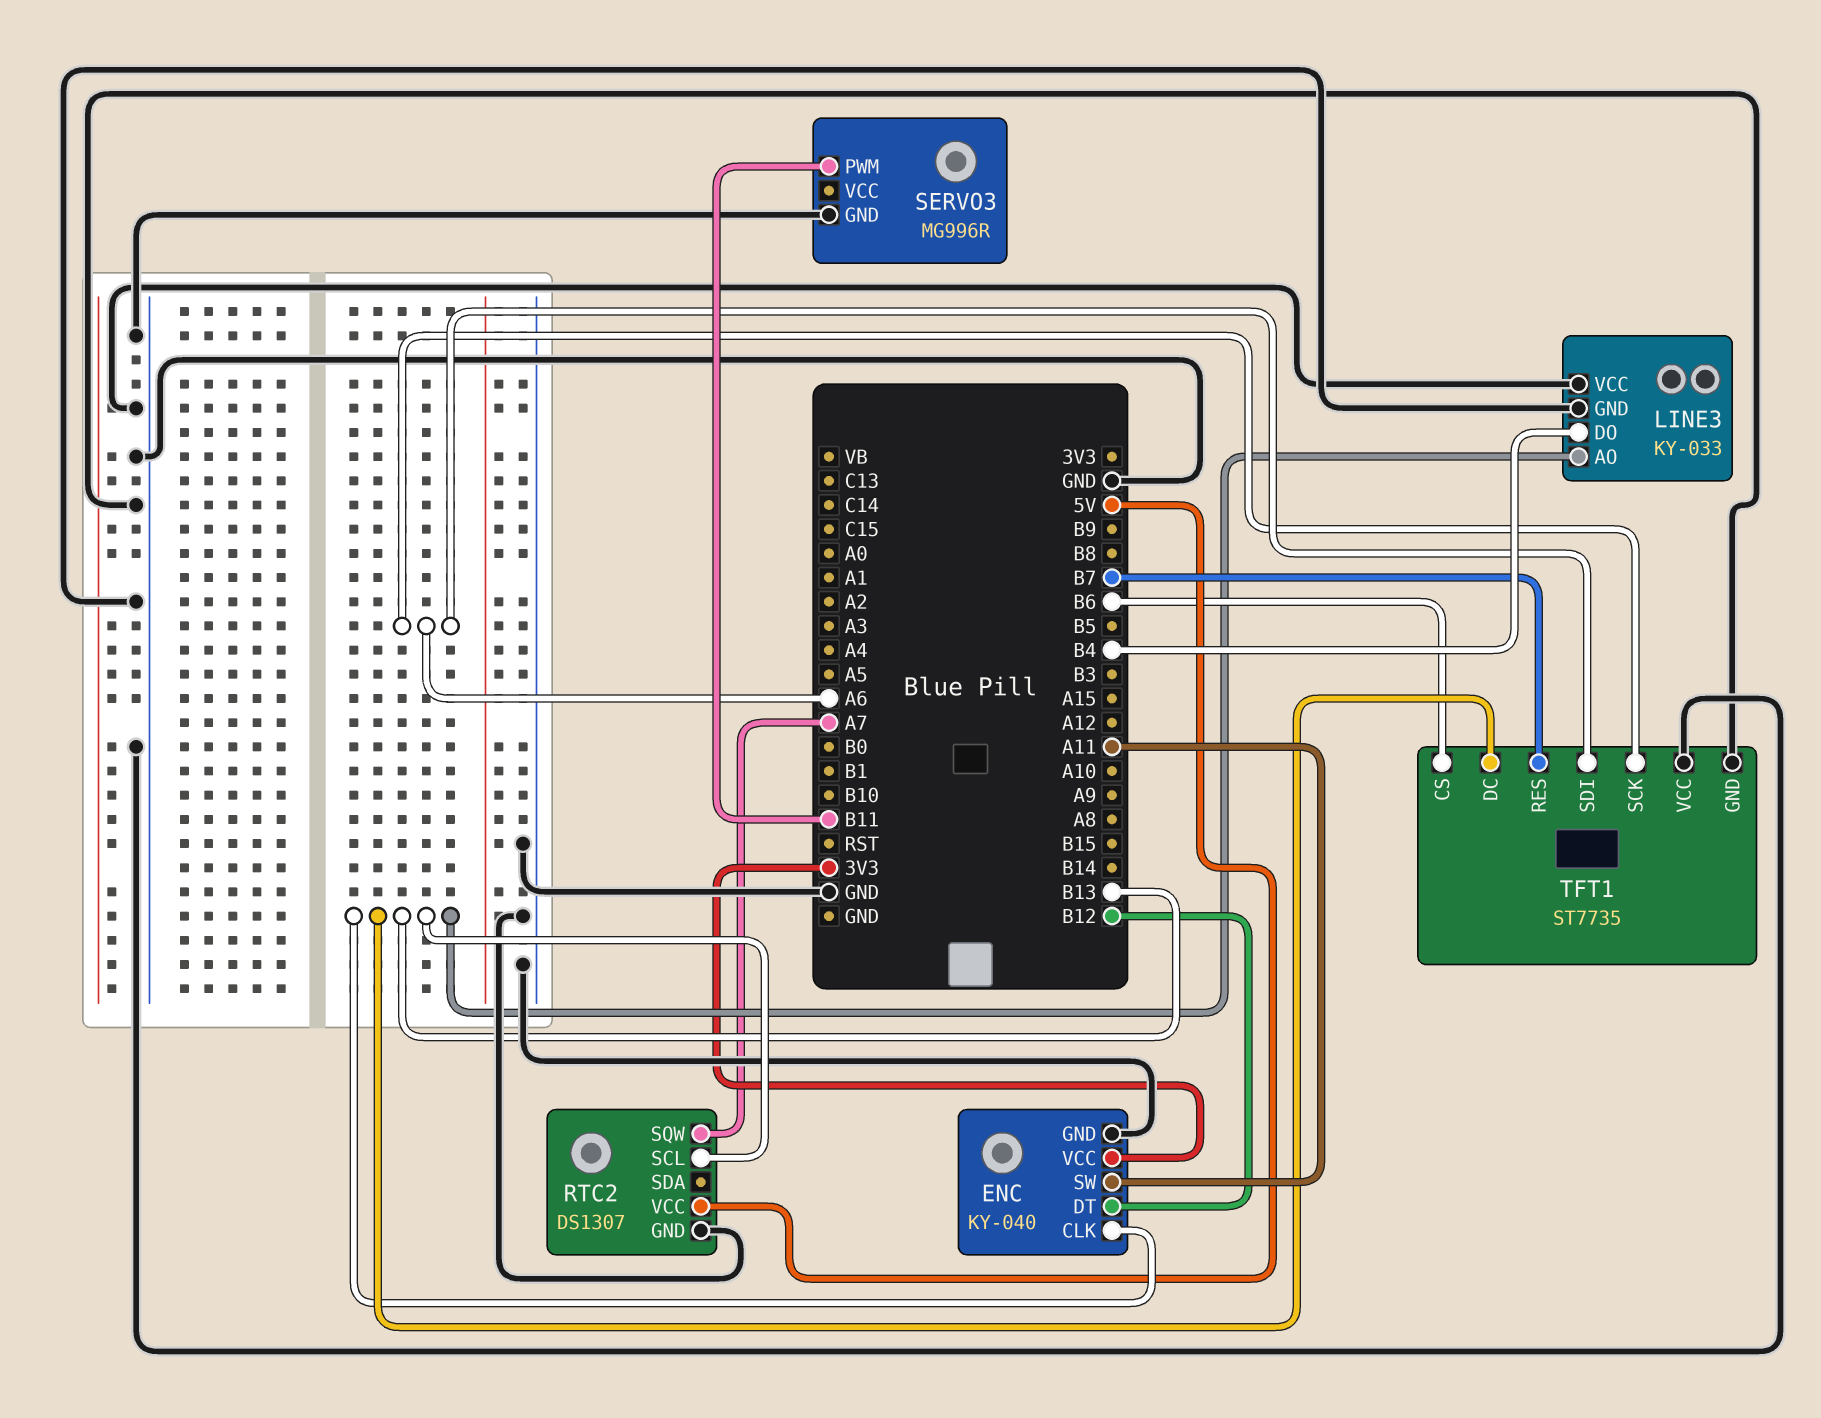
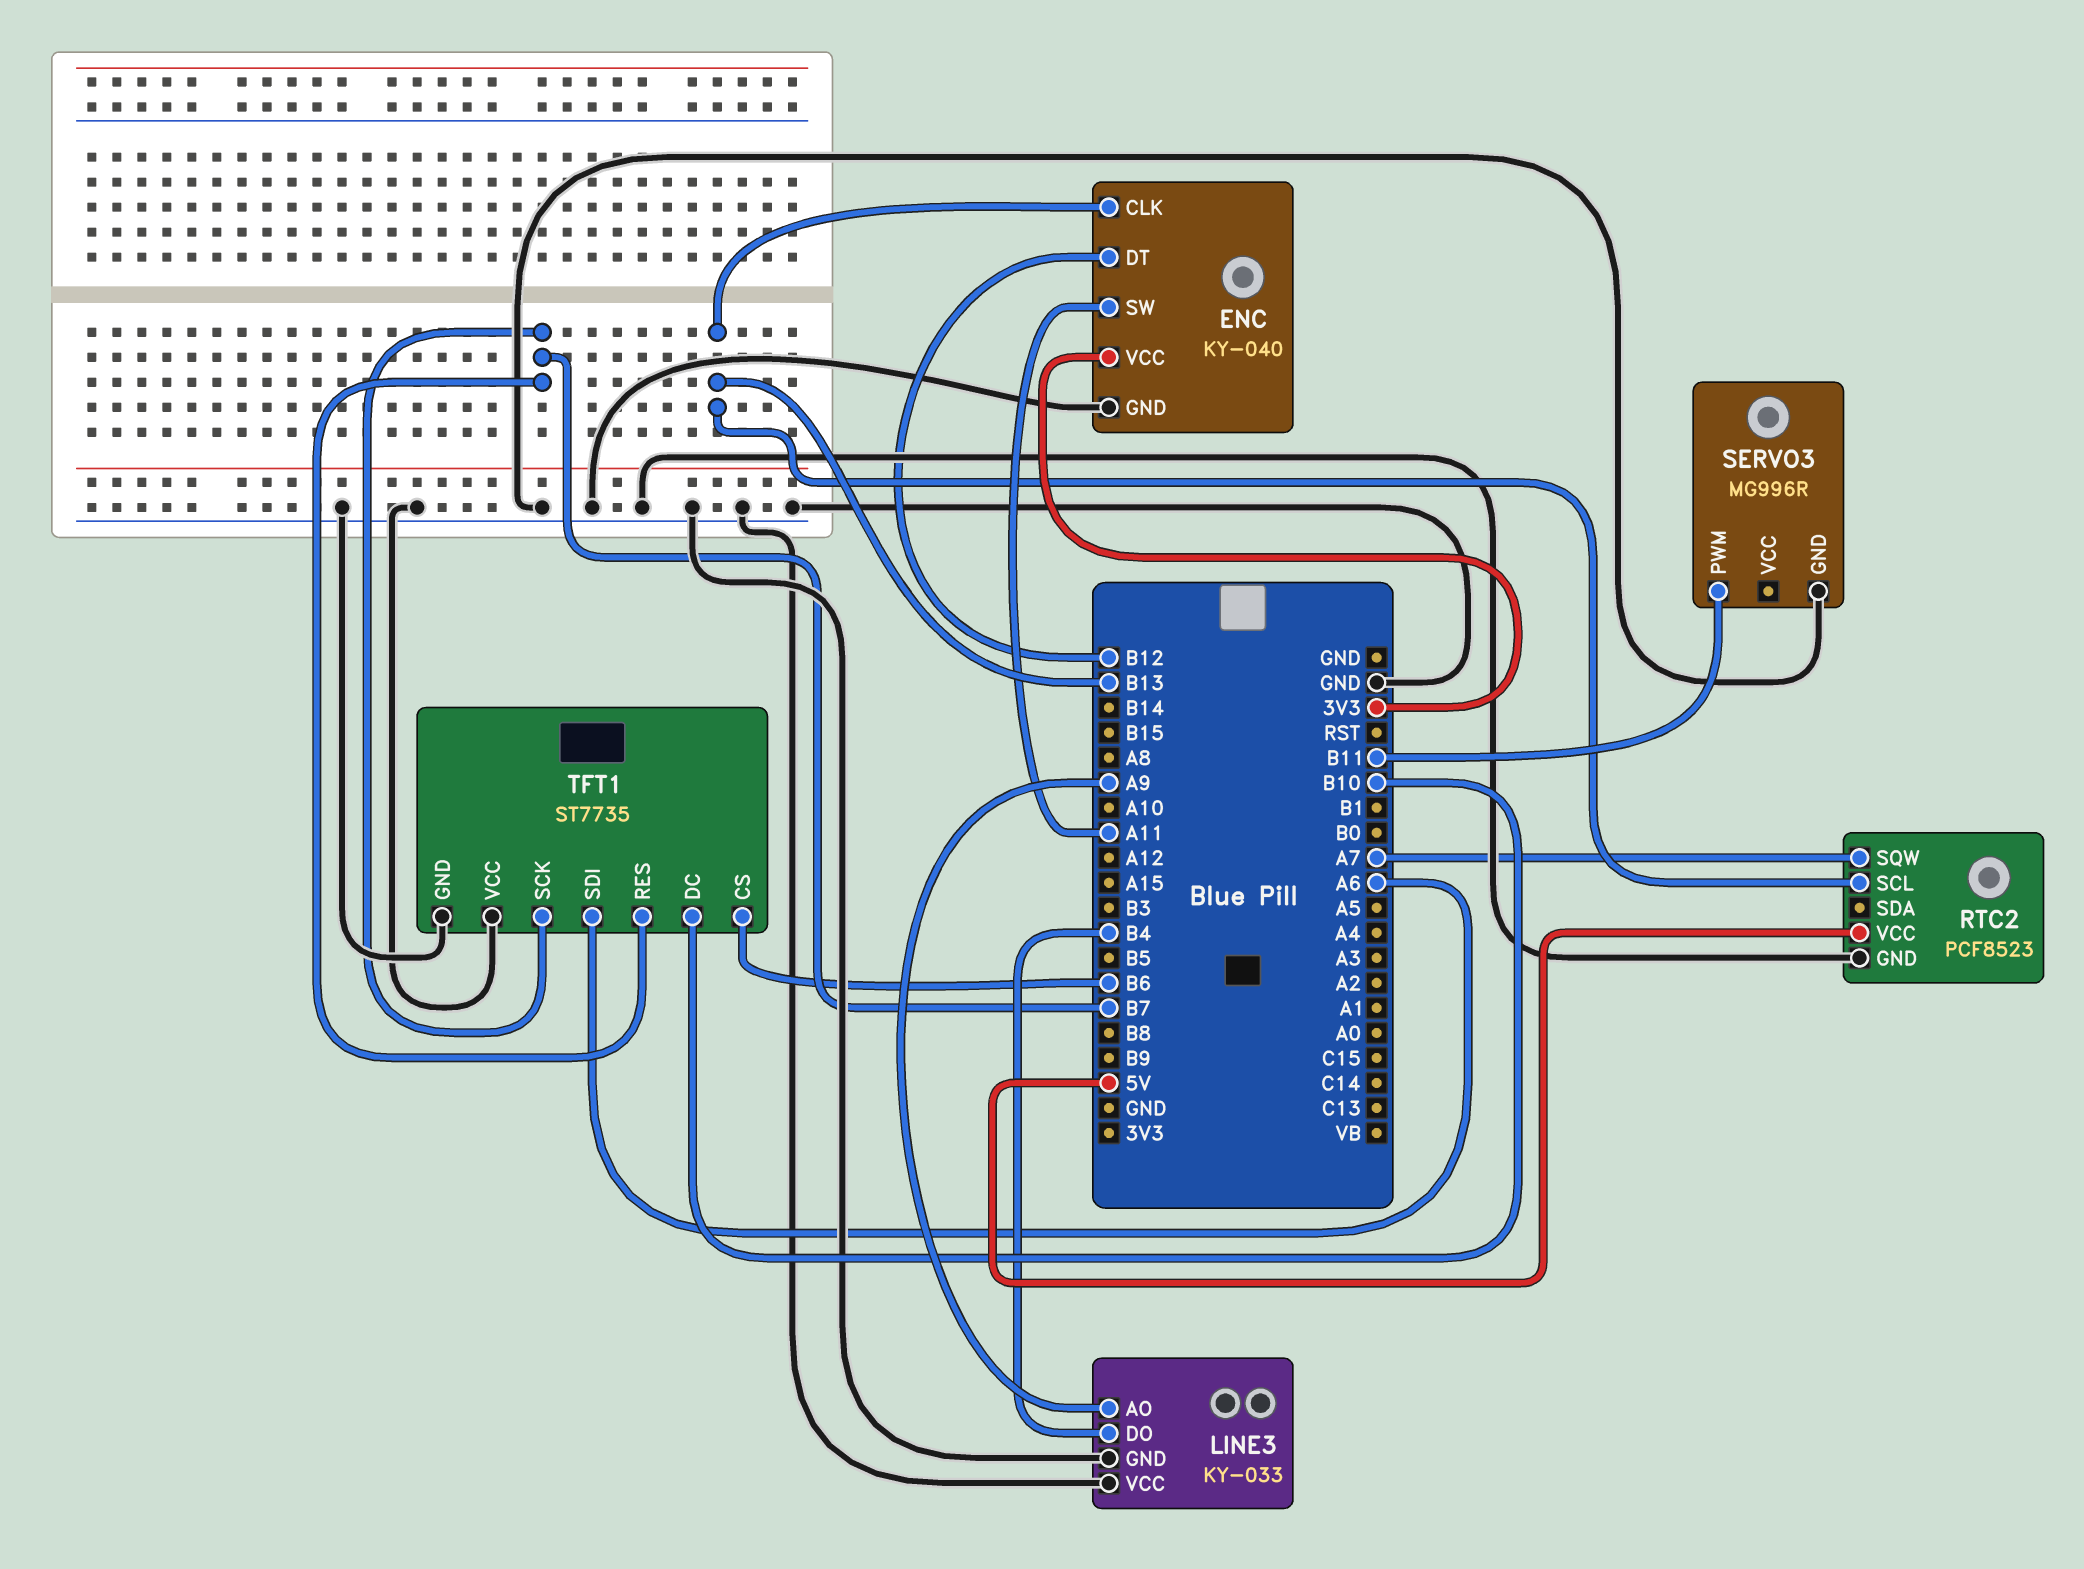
LINE3 pin AO: B13 -> A9
RTC2: DS1307 -> PCF8523
TFT1 pin DC: B13 -> B10
TFT1 pin SCK: A6 -> B7

